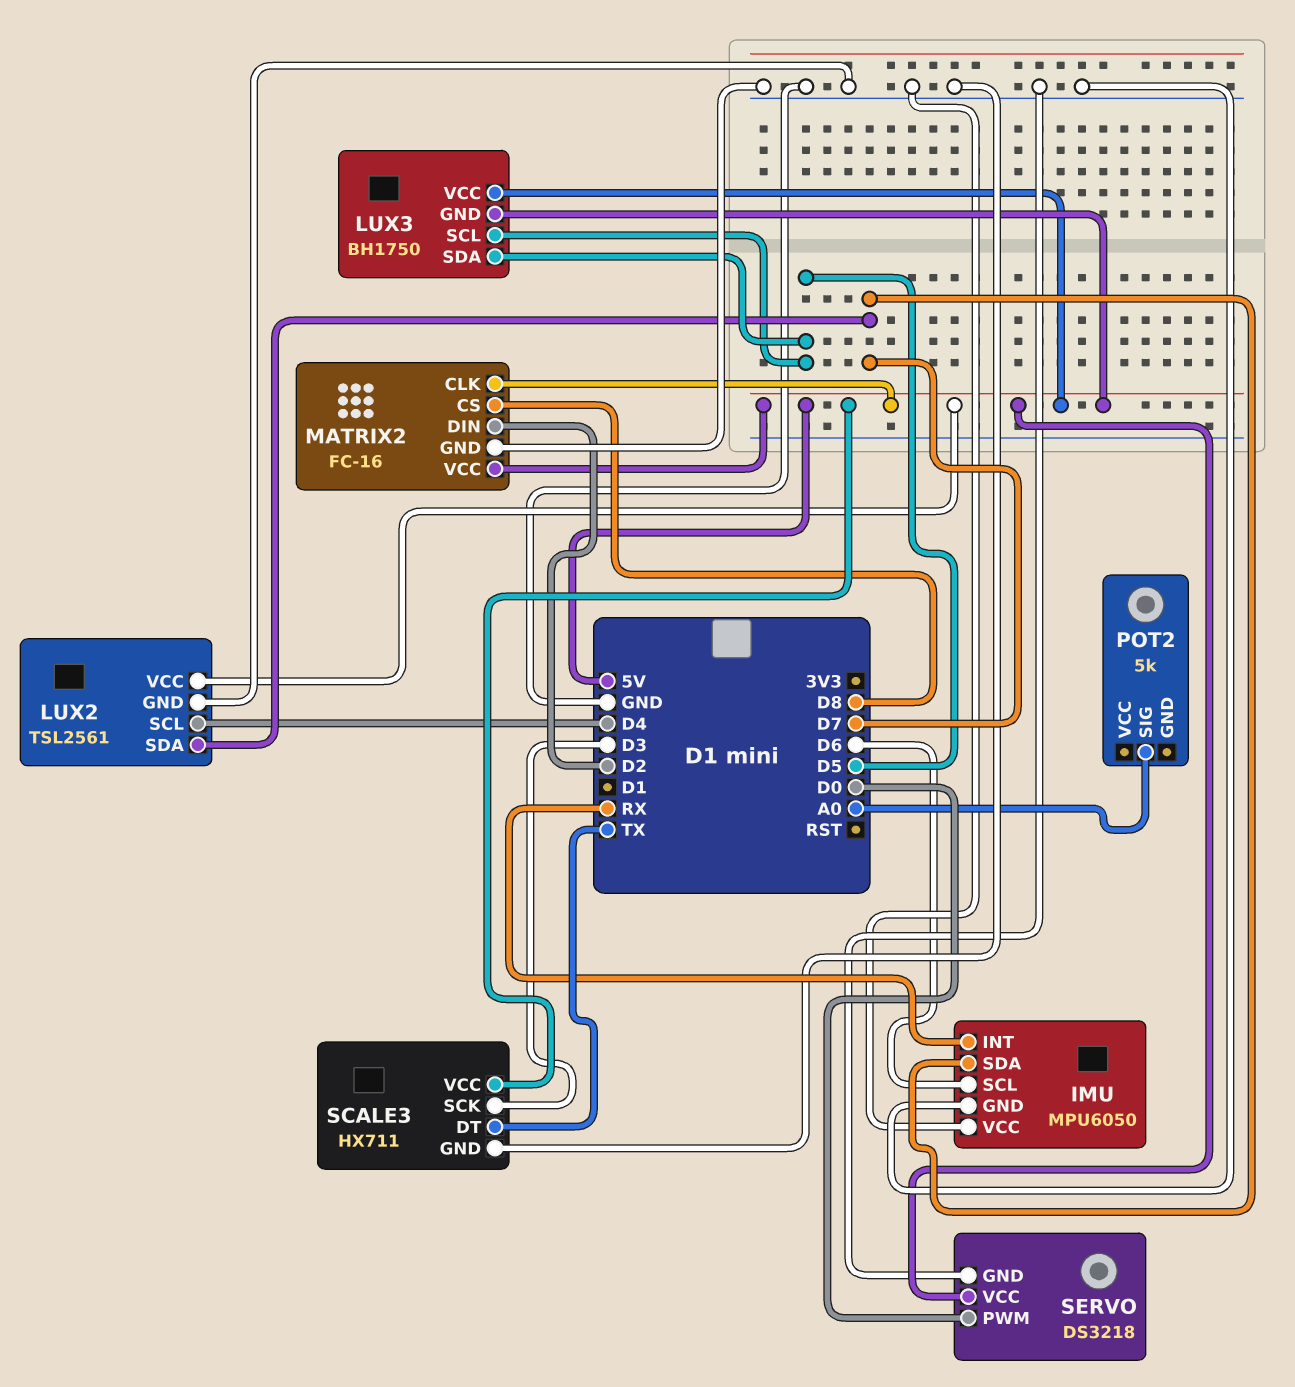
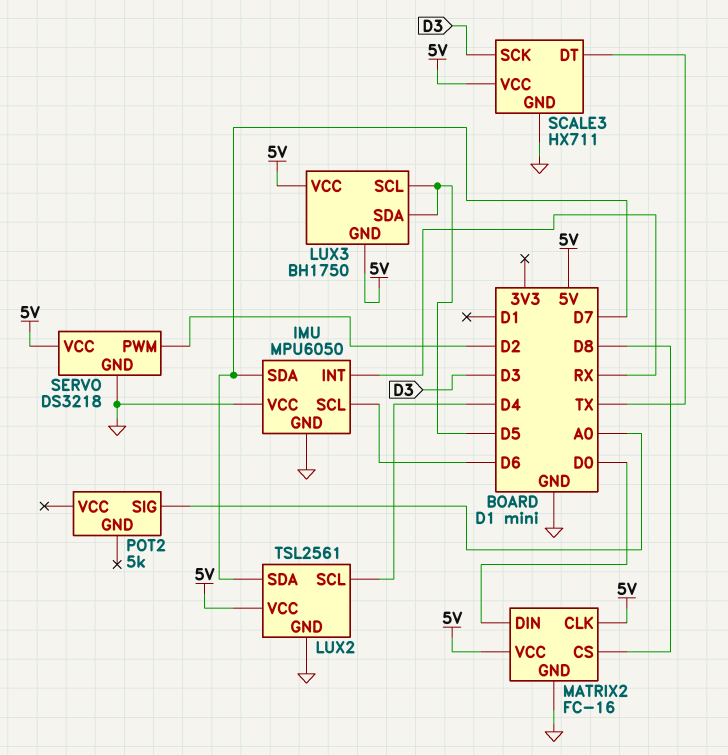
MATRIX2 pin DIN: D2 -> D0
SERVO pin PWM: D0 -> D2

